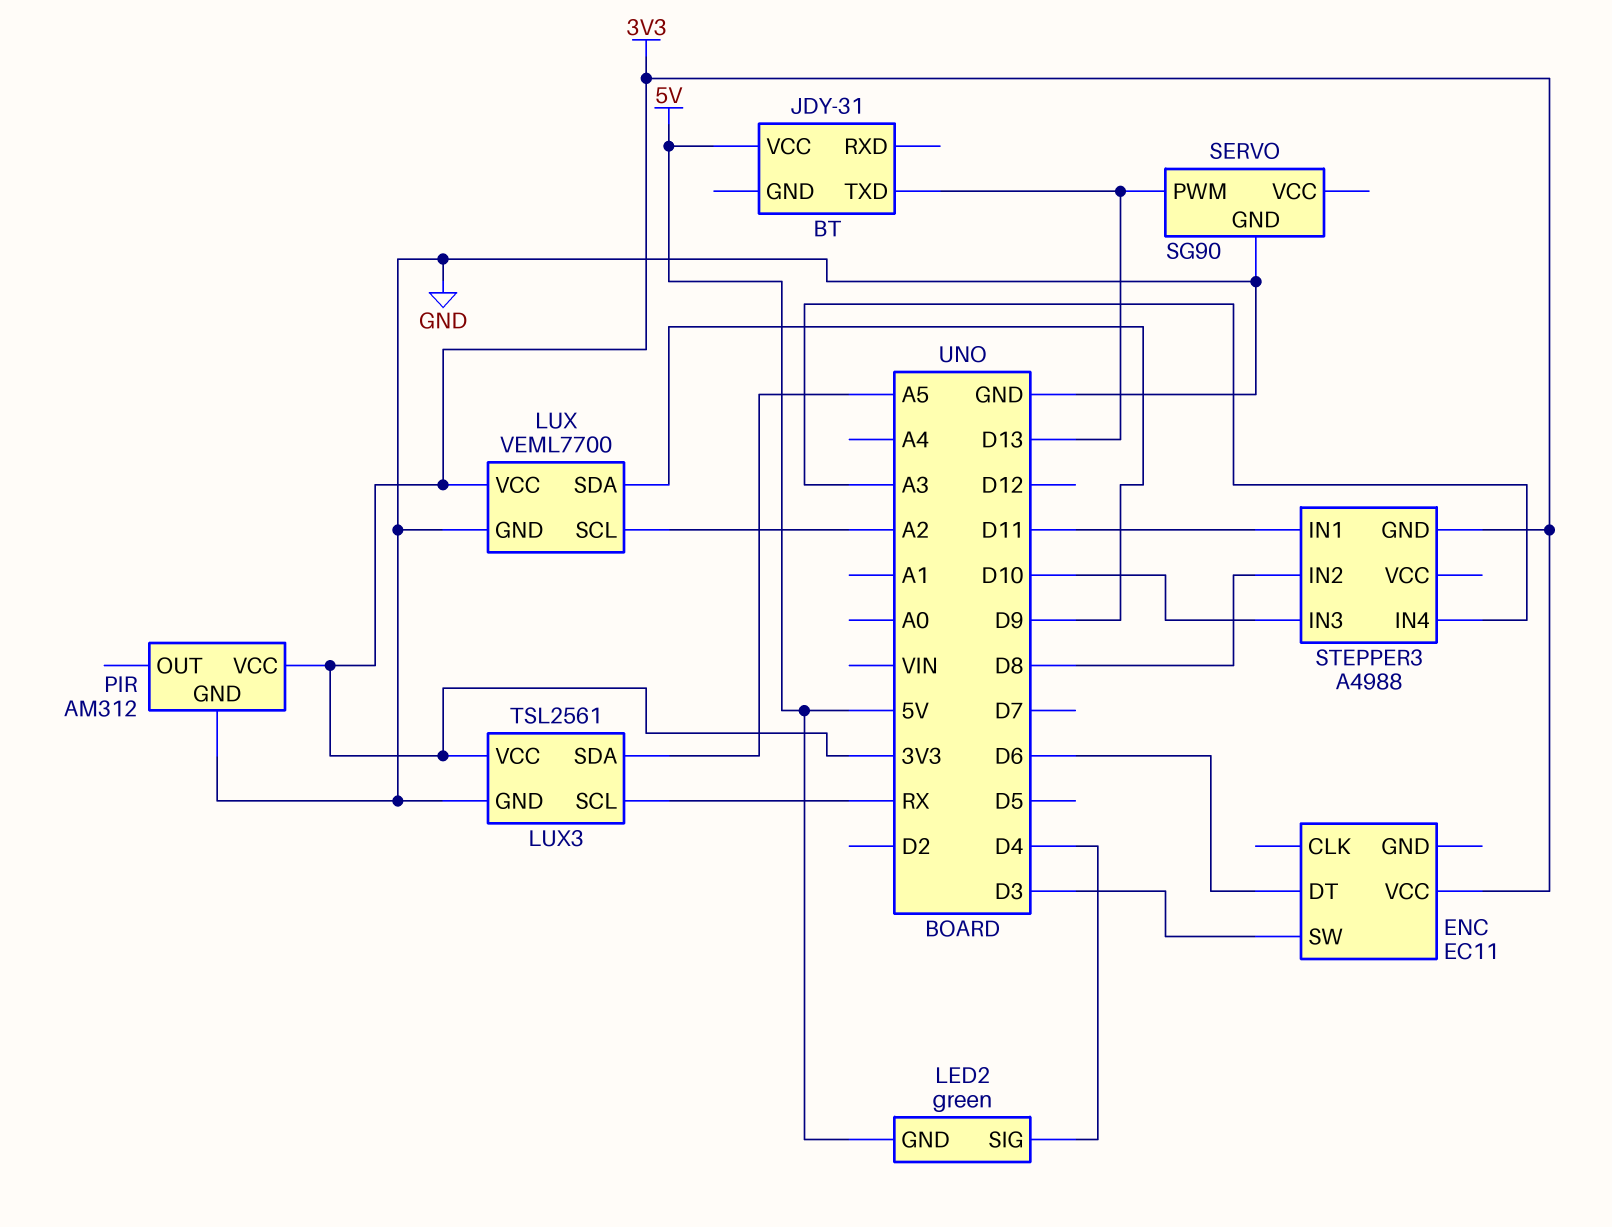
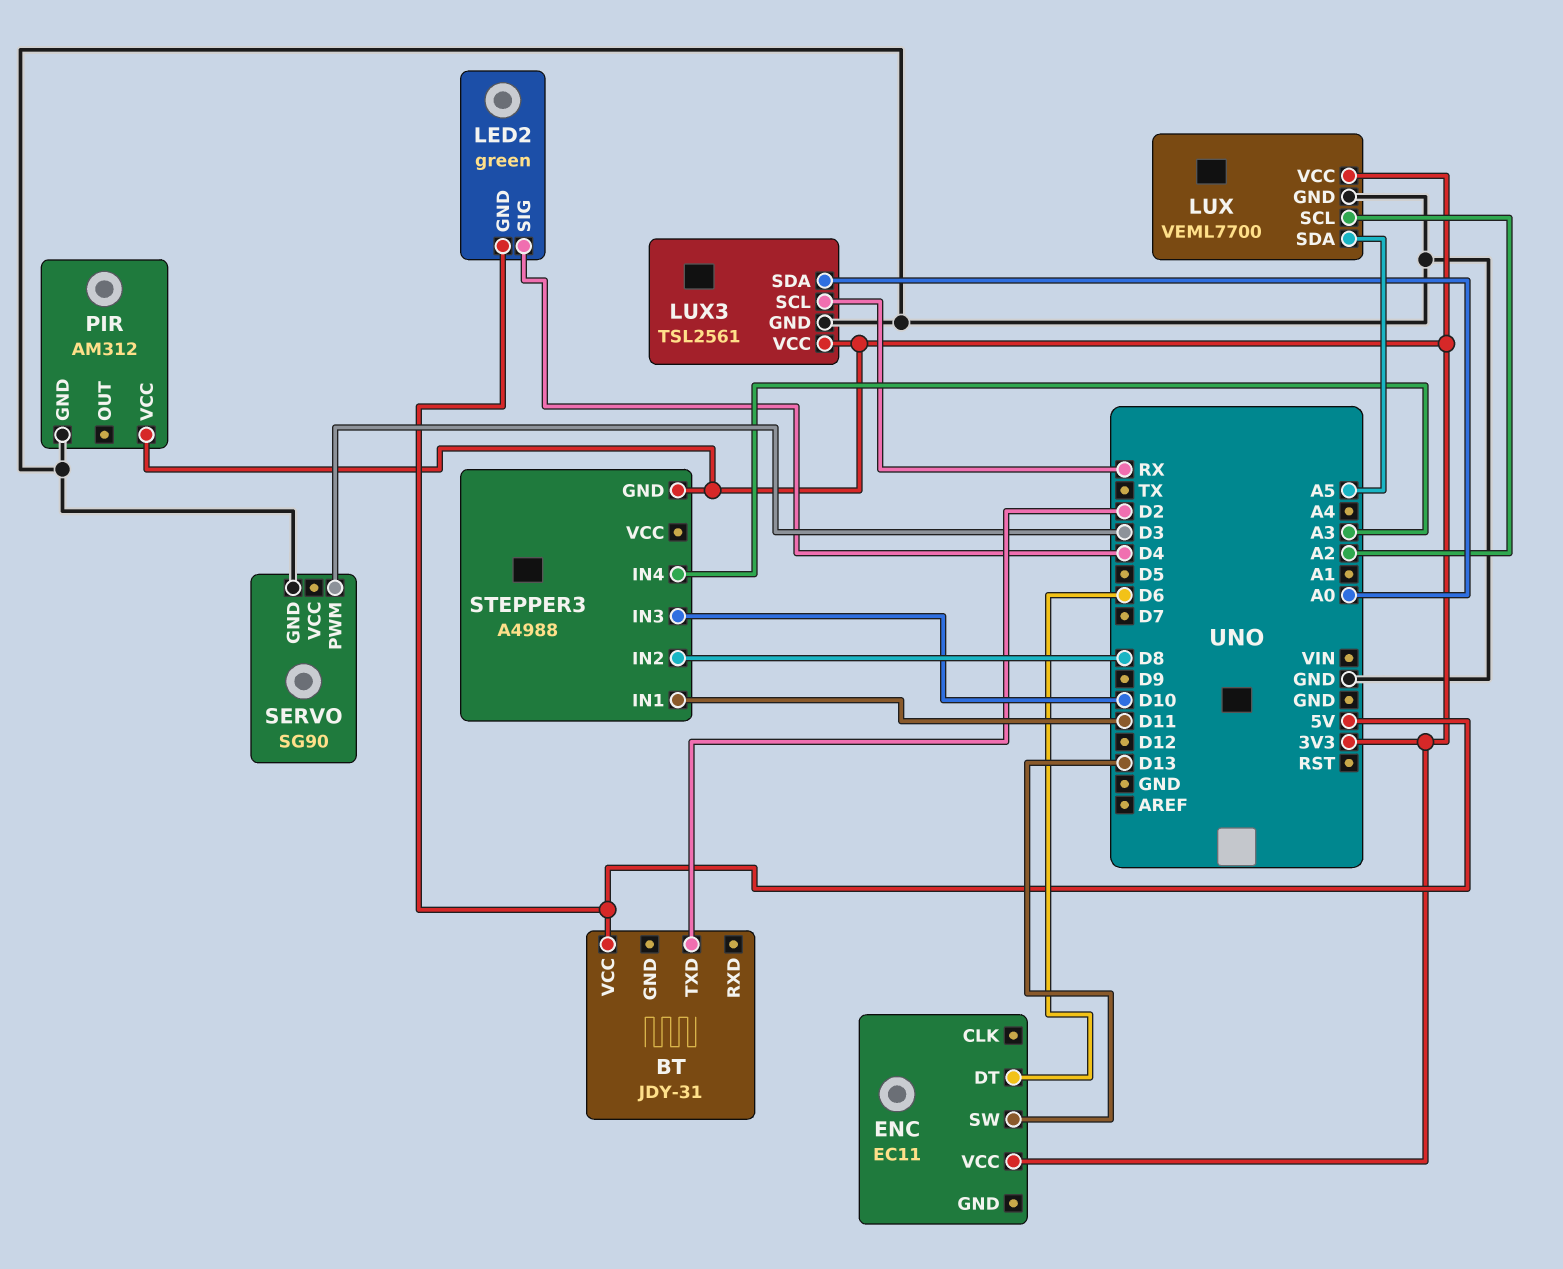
BT pin TXD: D13 -> D2
ENC pin SW: D3 -> D13
LUX pin SDA: D9 -> A5
LUX3 pin SDA: A5 -> A0
SERVO pin PWM: D13 -> D3

